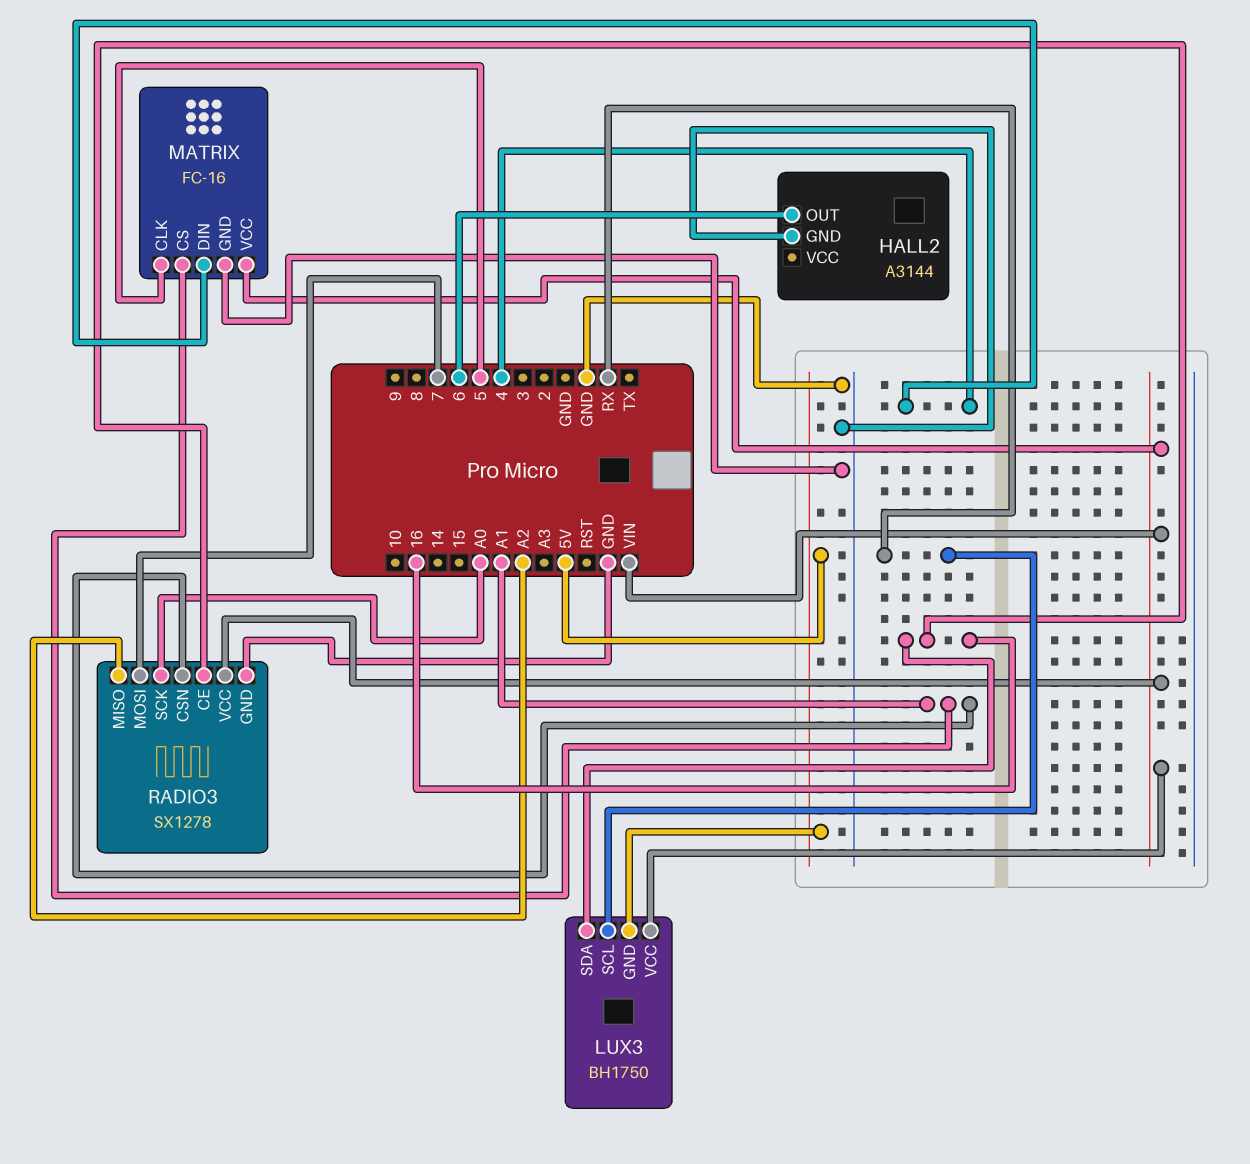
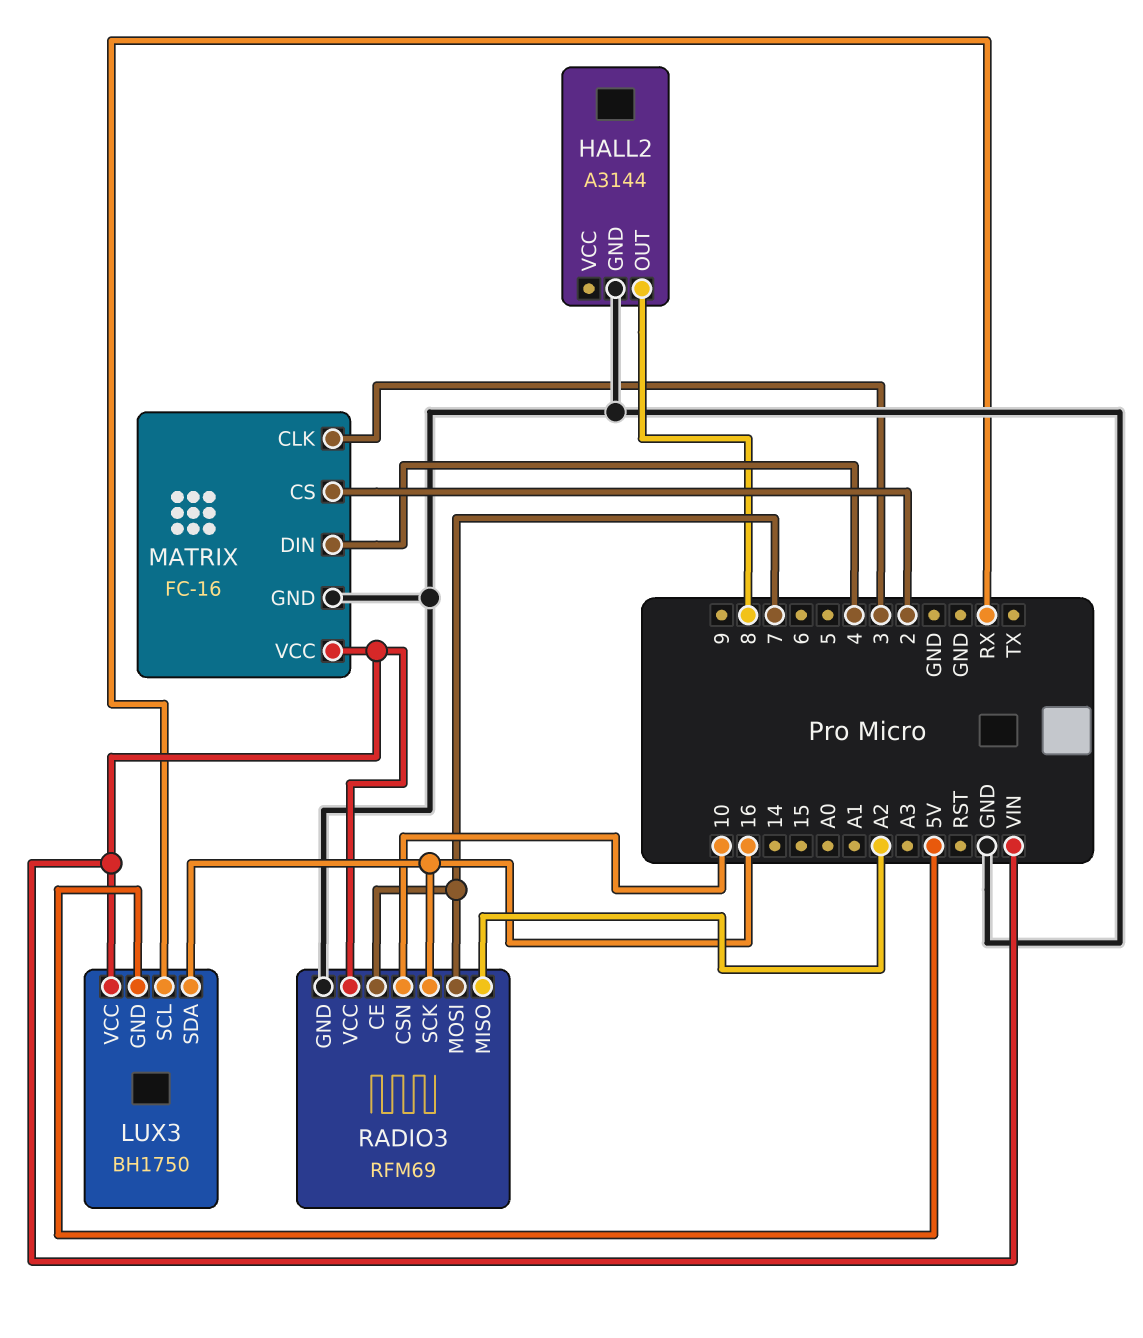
HALL2 pin OUT: 6 -> 8
MATRIX pin CLK: 5 -> 3
MATRIX pin CS: A1 -> 2
RADIO3: SX1278 -> RFM69
RADIO3 pin CE: 16 -> 7
RADIO3 pin CSN: A1 -> 10
RADIO3 pin SCK: A0 -> 16

